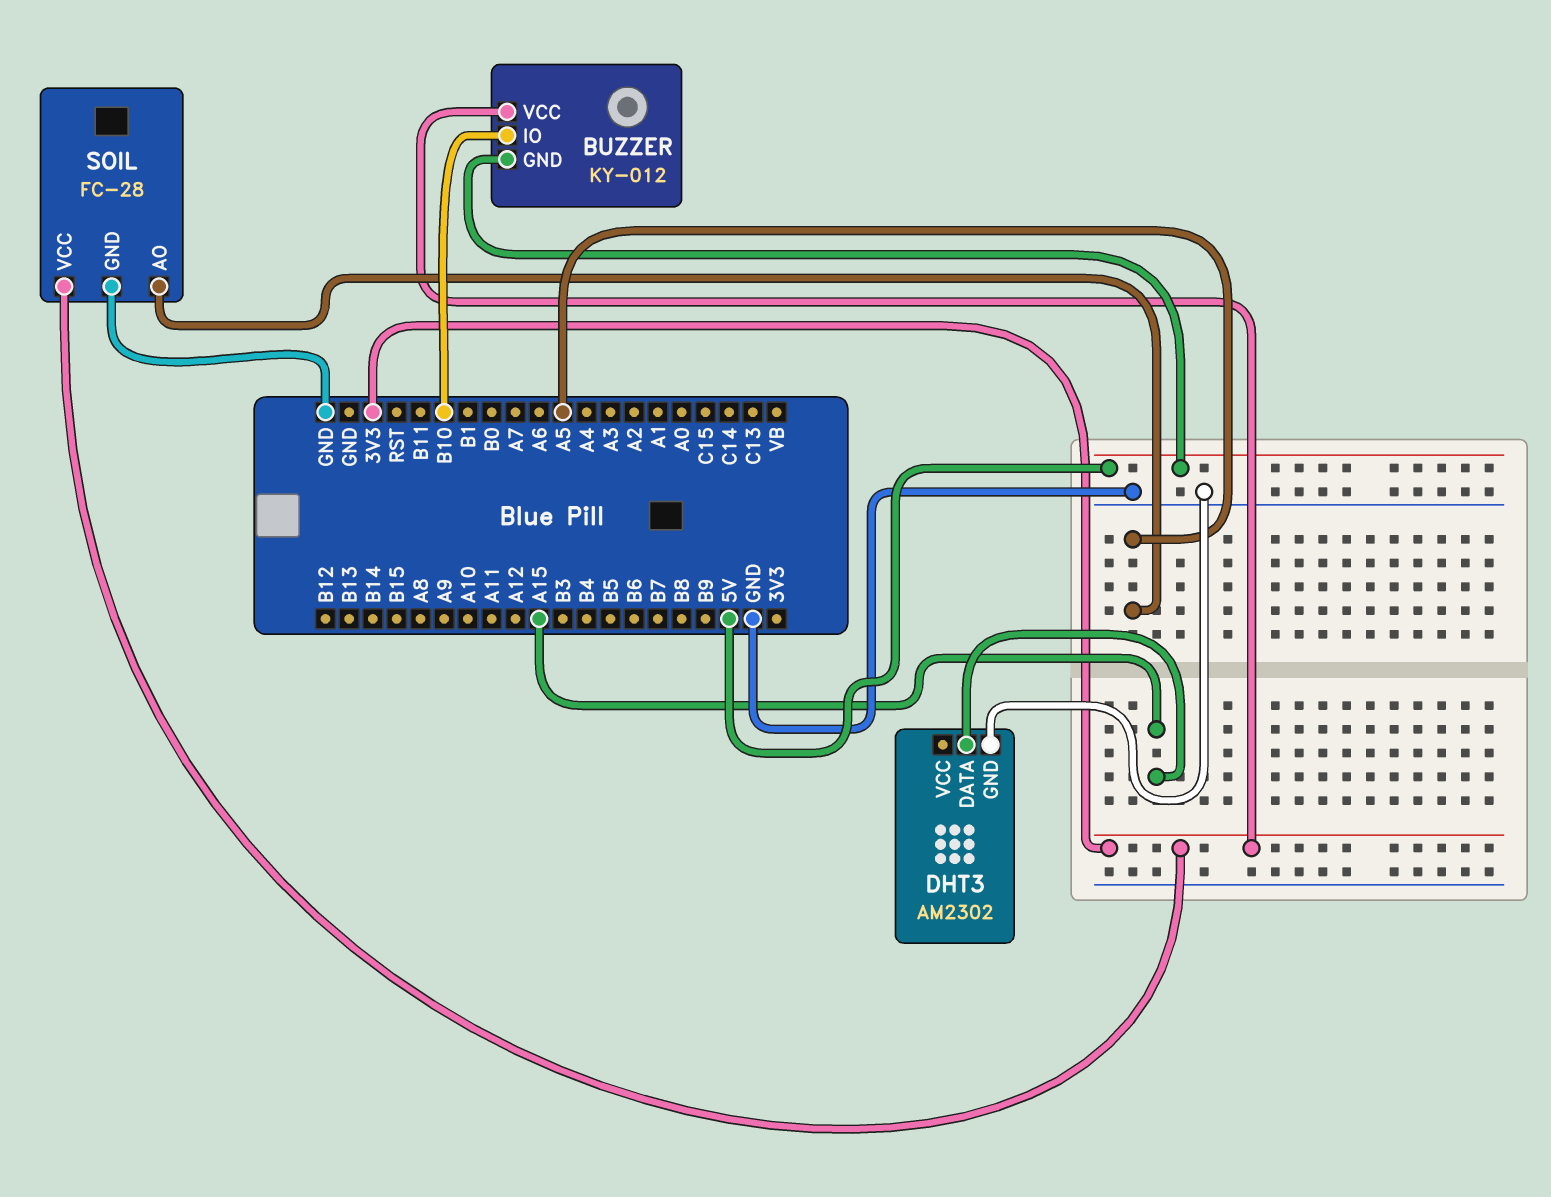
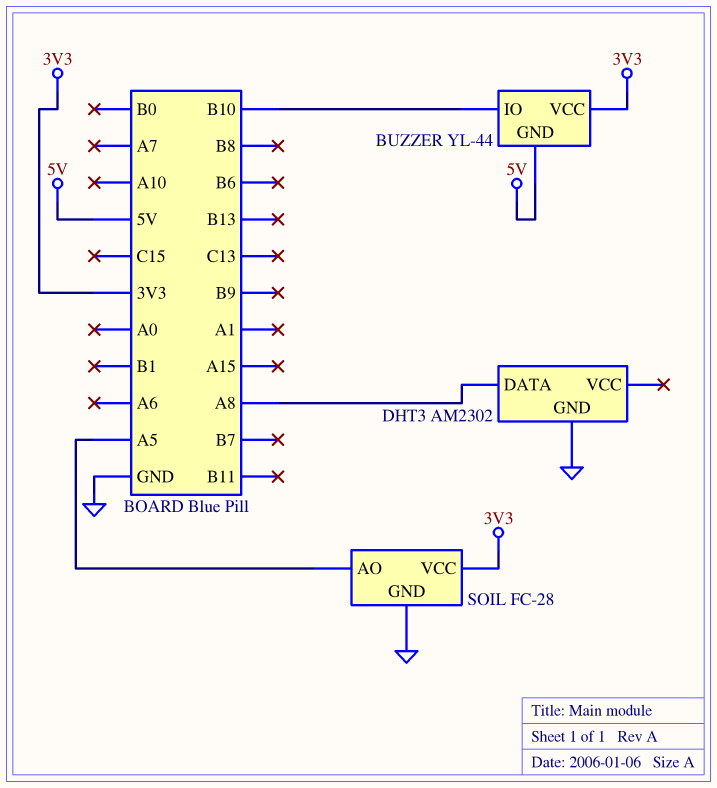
BUZZER: KY-012 -> YL-44
DHT3 pin DATA: A15 -> A8

